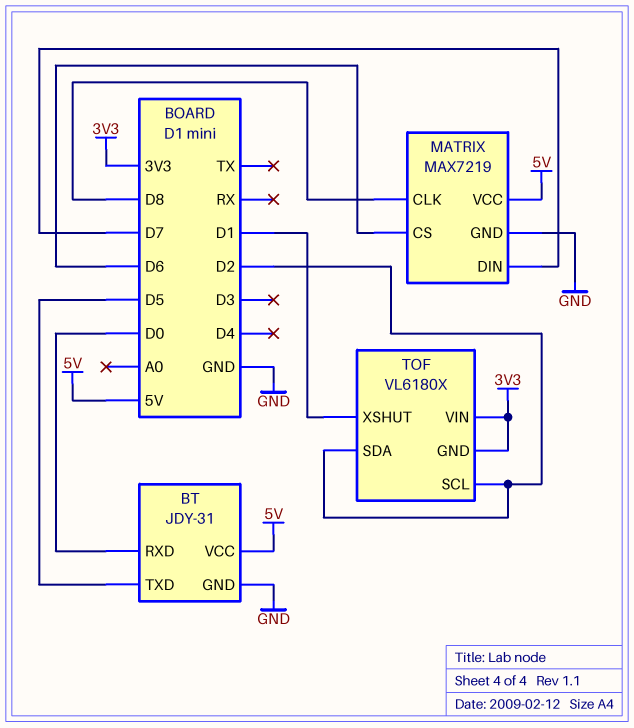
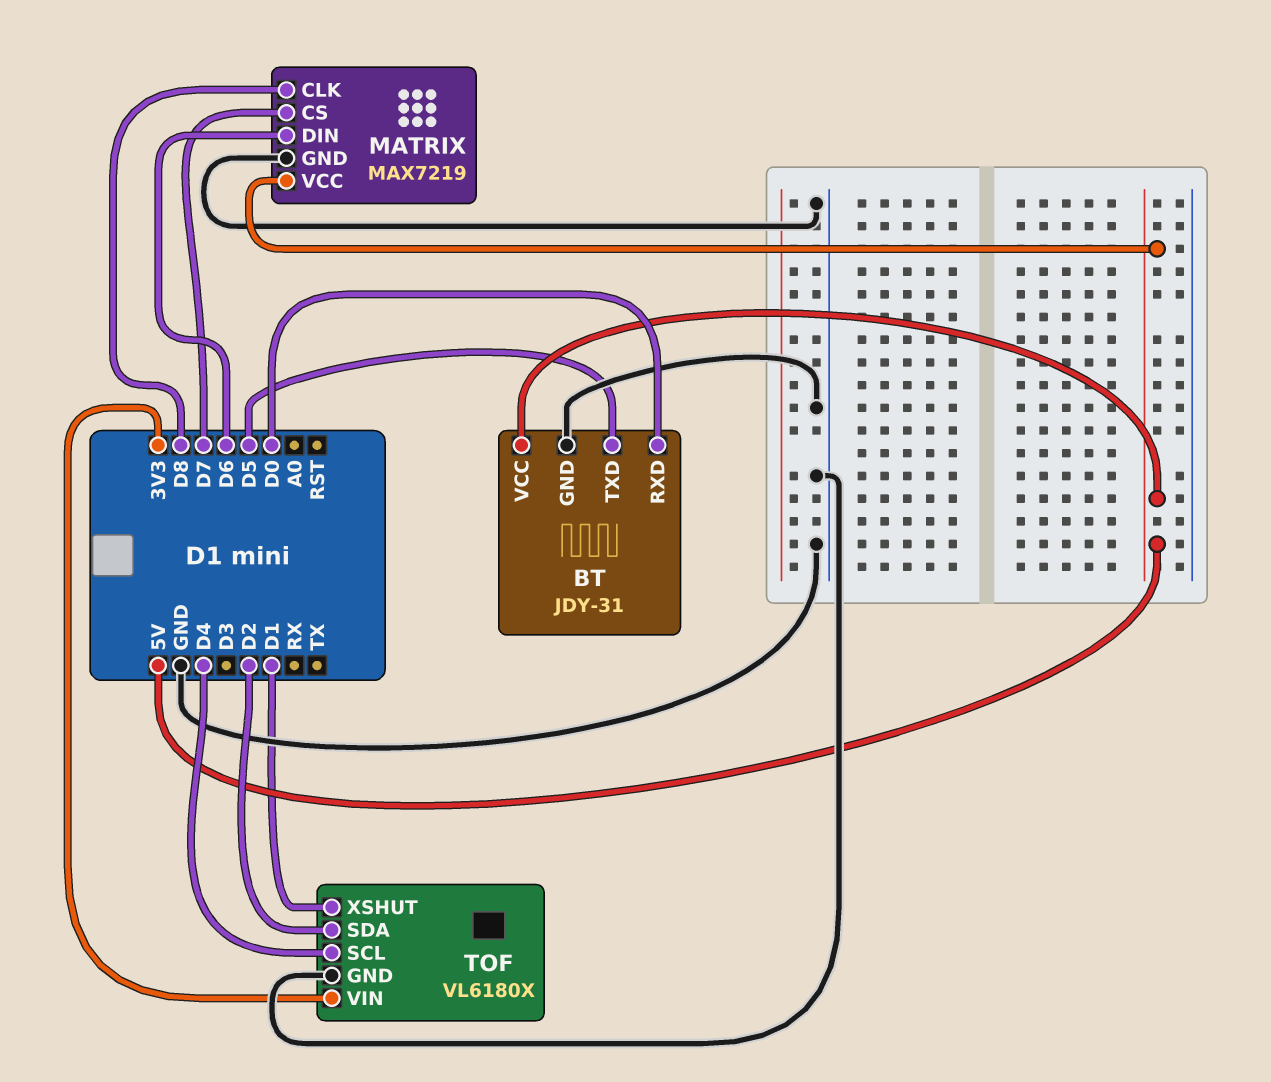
MATRIX pin CS: D6 -> D7
MATRIX pin DIN: D7 -> D6
TOF pin GND: 3V3 -> GND
TOF pin SCL: D2 -> D4

